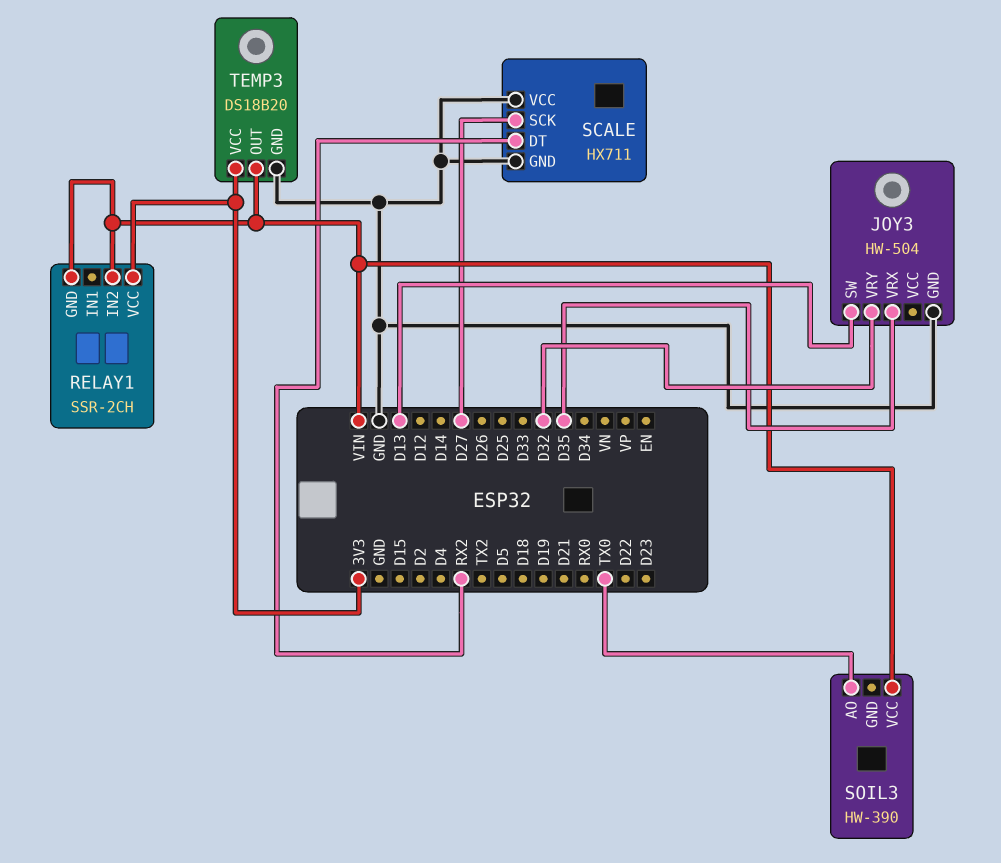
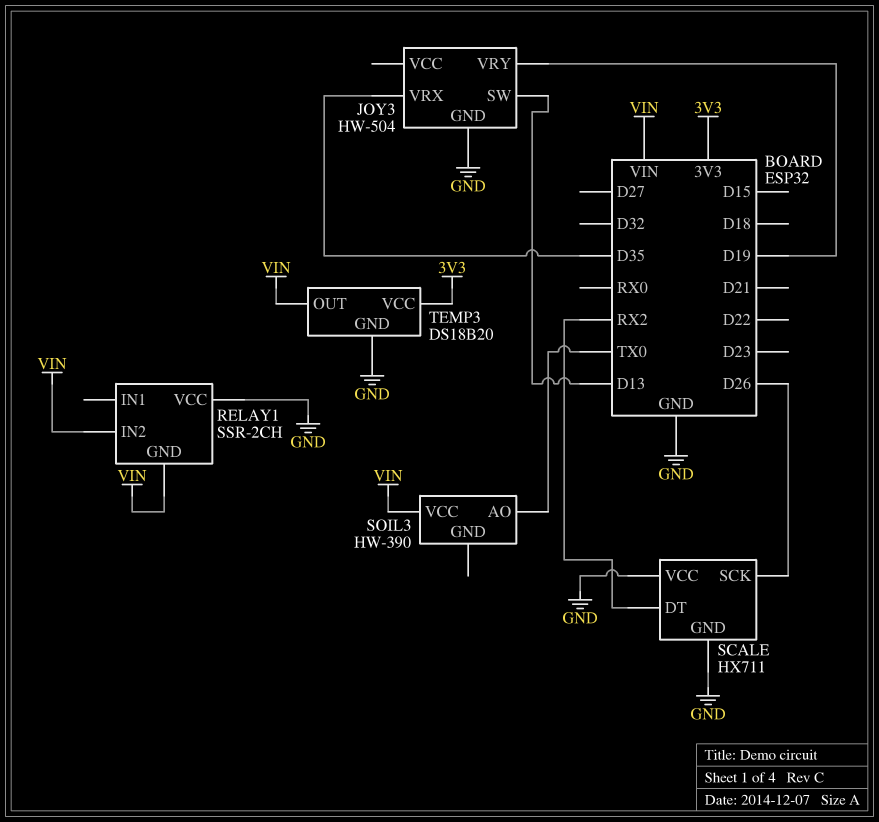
JOY3 pin VRY: D32 -> D19
RELAY1 pin VCC: 3V3 -> GND
SCALE pin SCK: D27 -> D26

